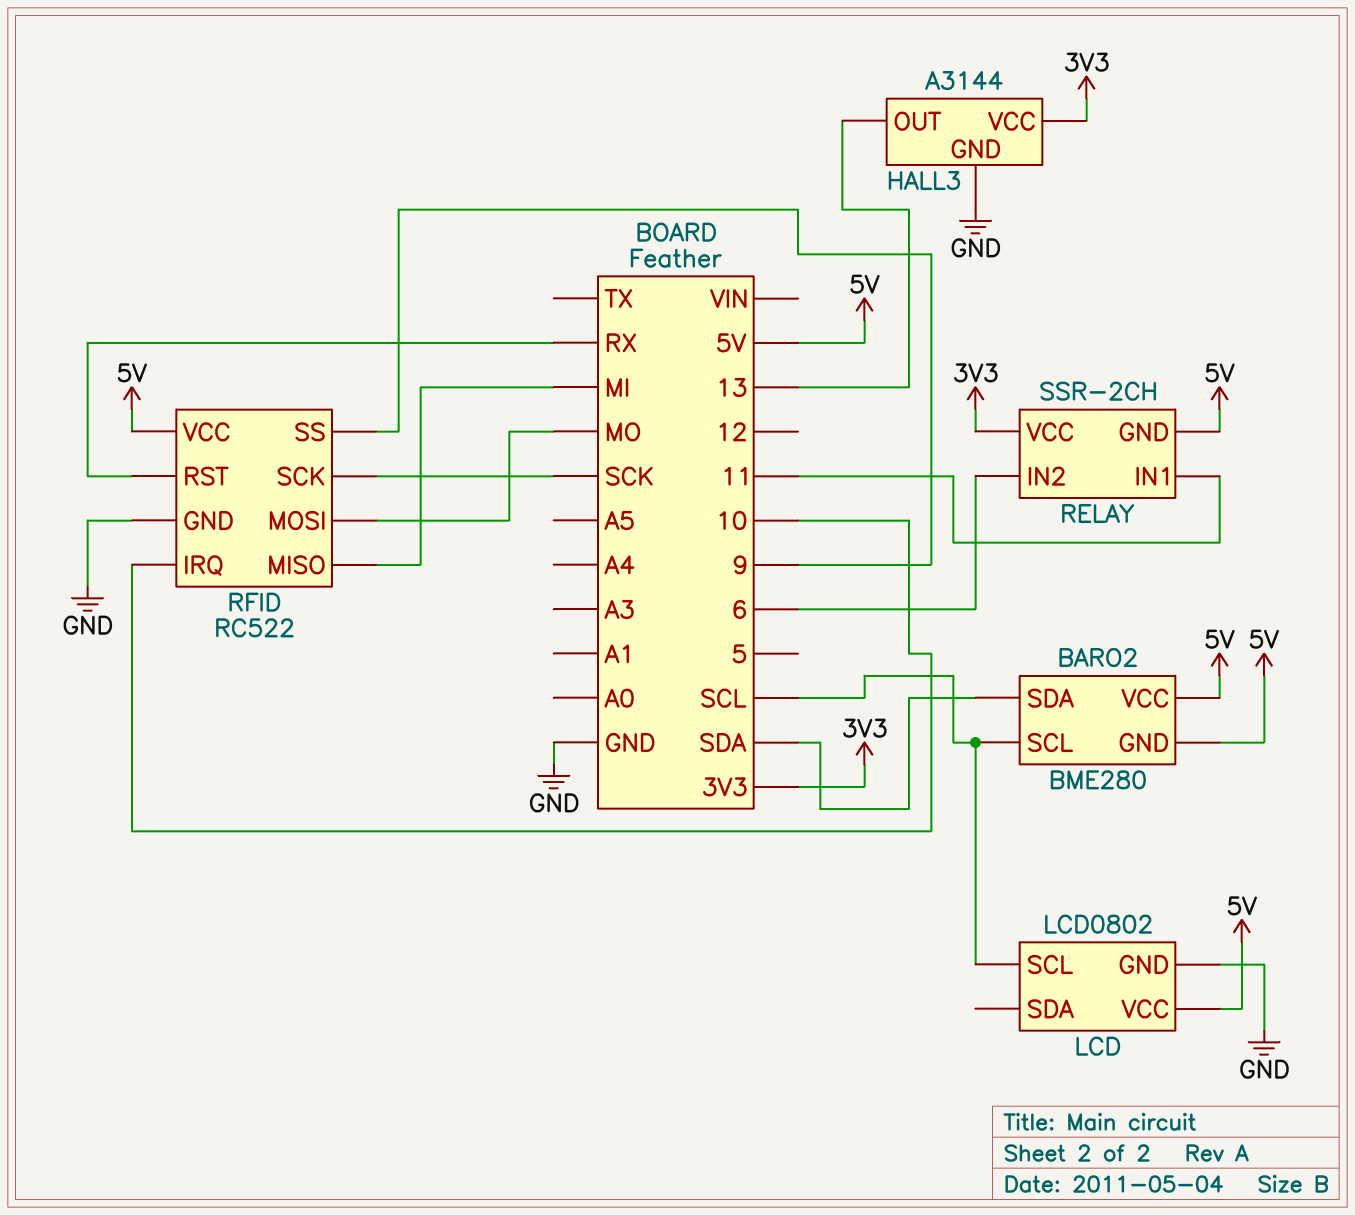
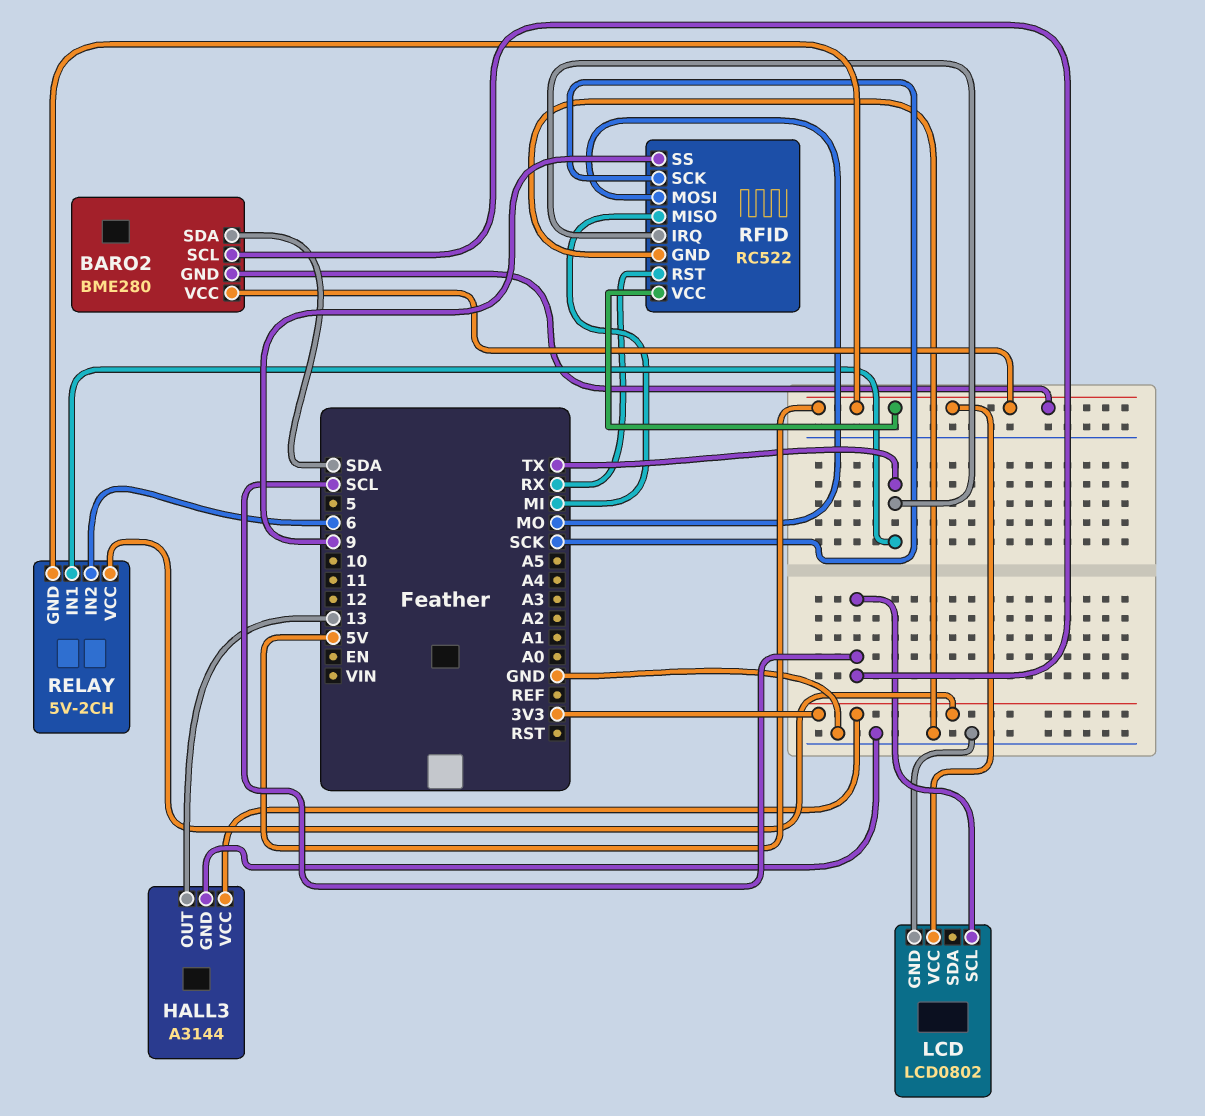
RELAY: SSR-2CH -> 5V-2CH
RELAY pin IN1: 11 -> TX
RFID pin IRQ: 10 -> TX

